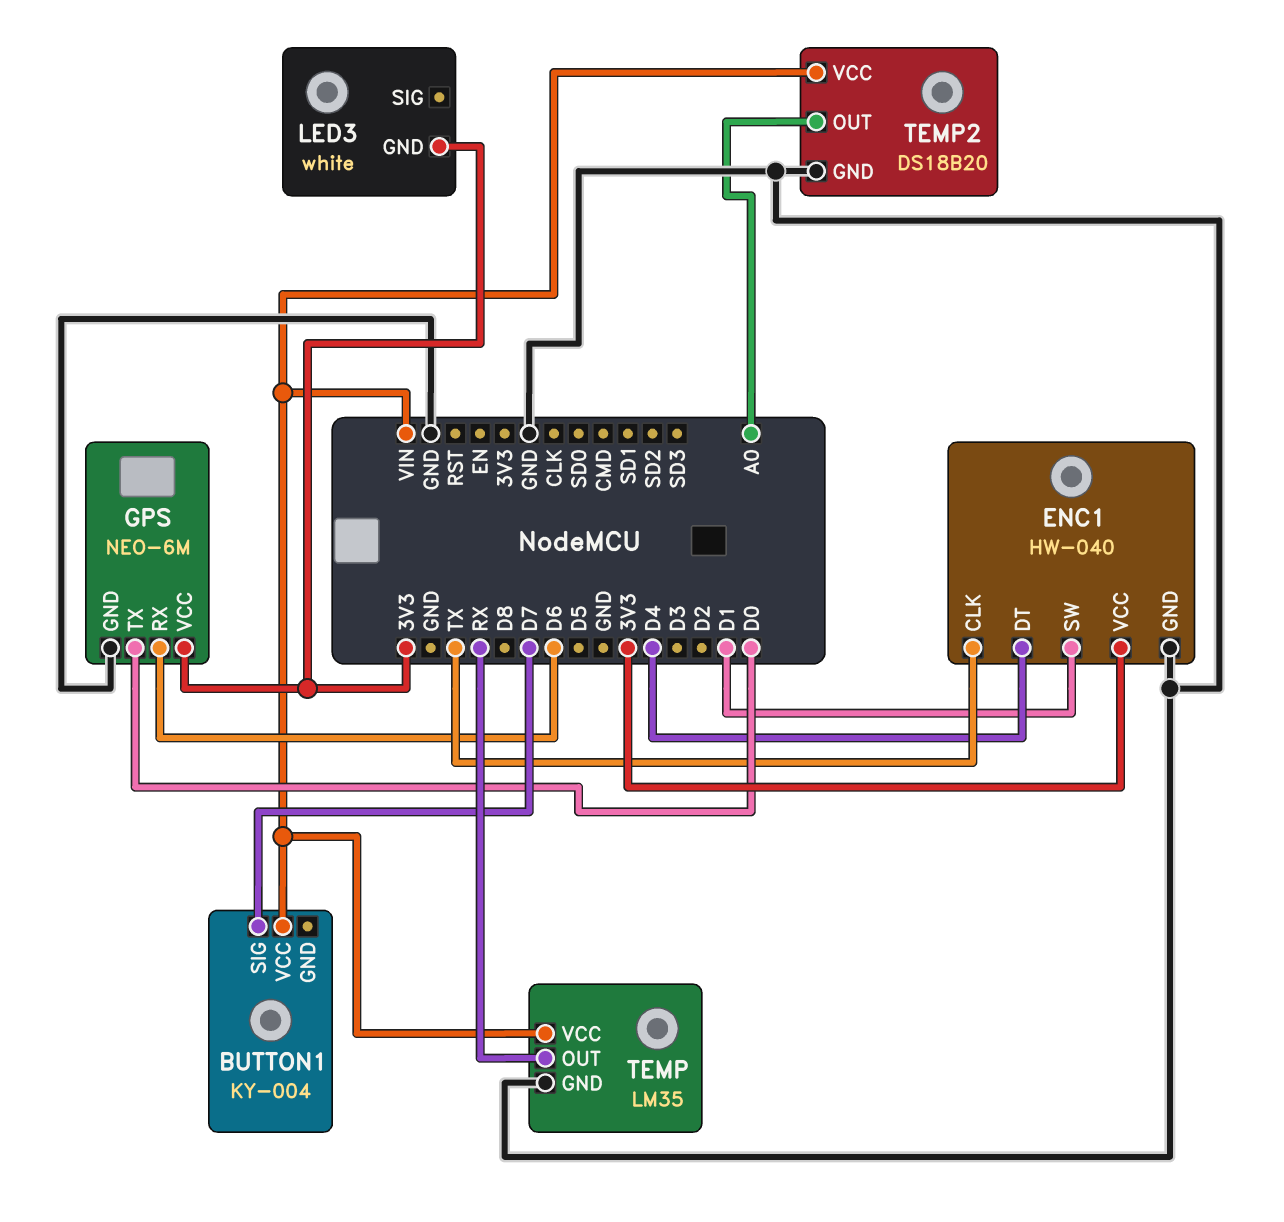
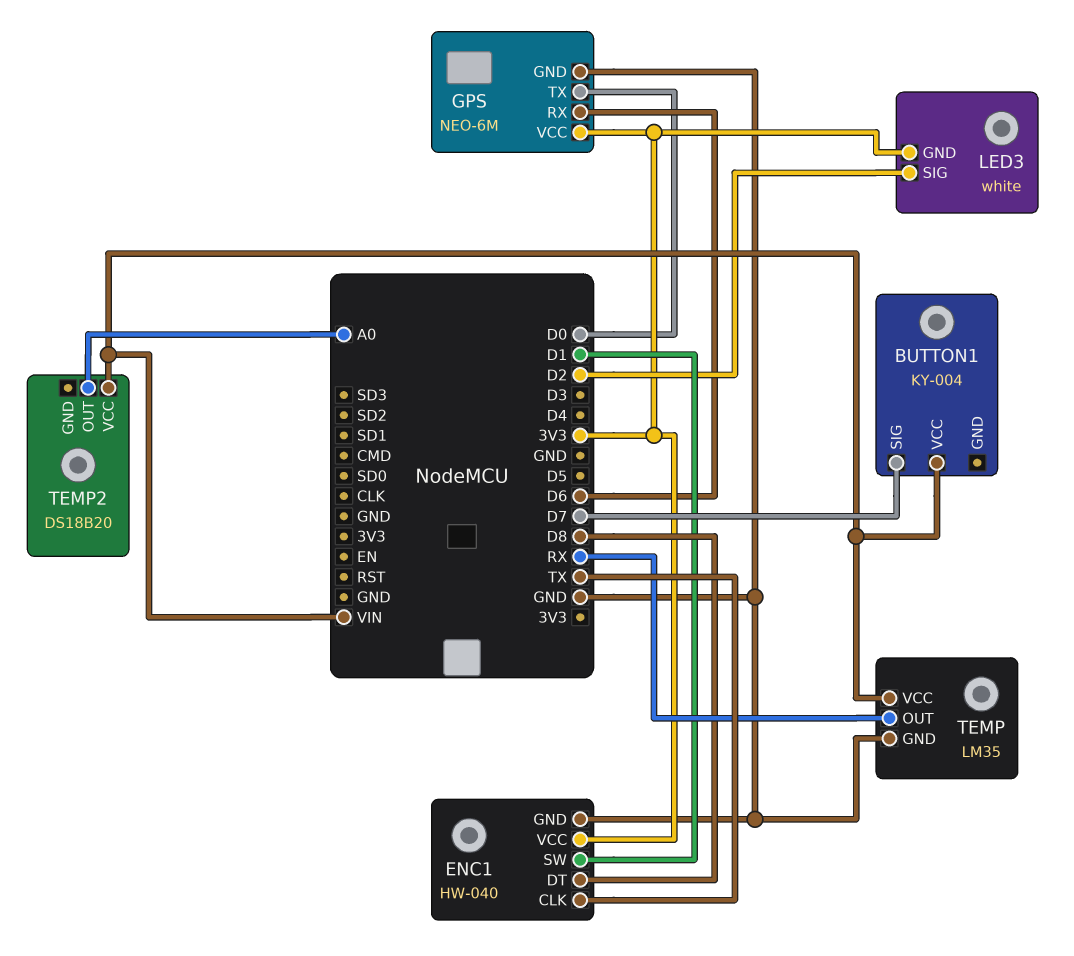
ENC1 pin DT: D4 -> D8
LED3 pin SIG: none -> D2
TEMP2 pin GND: GND -> none

